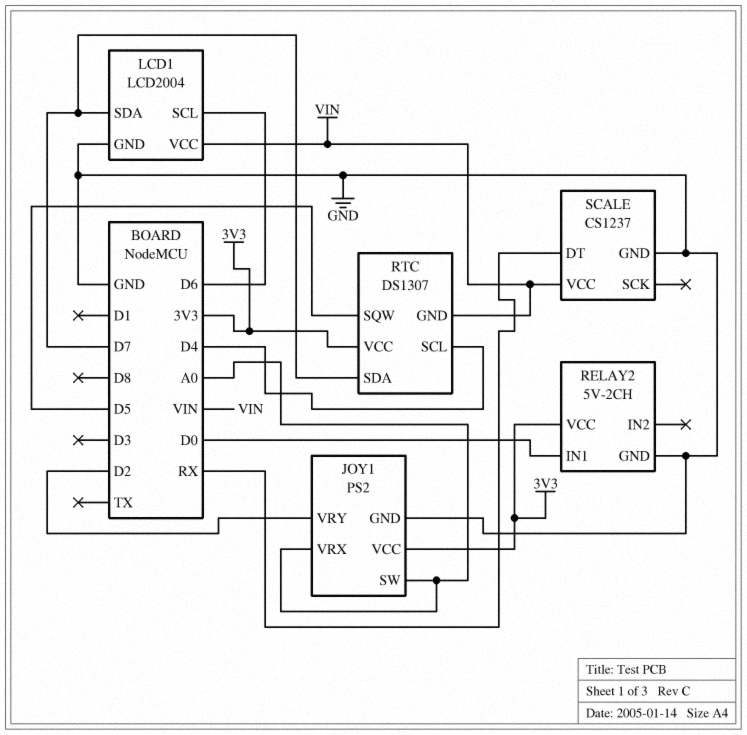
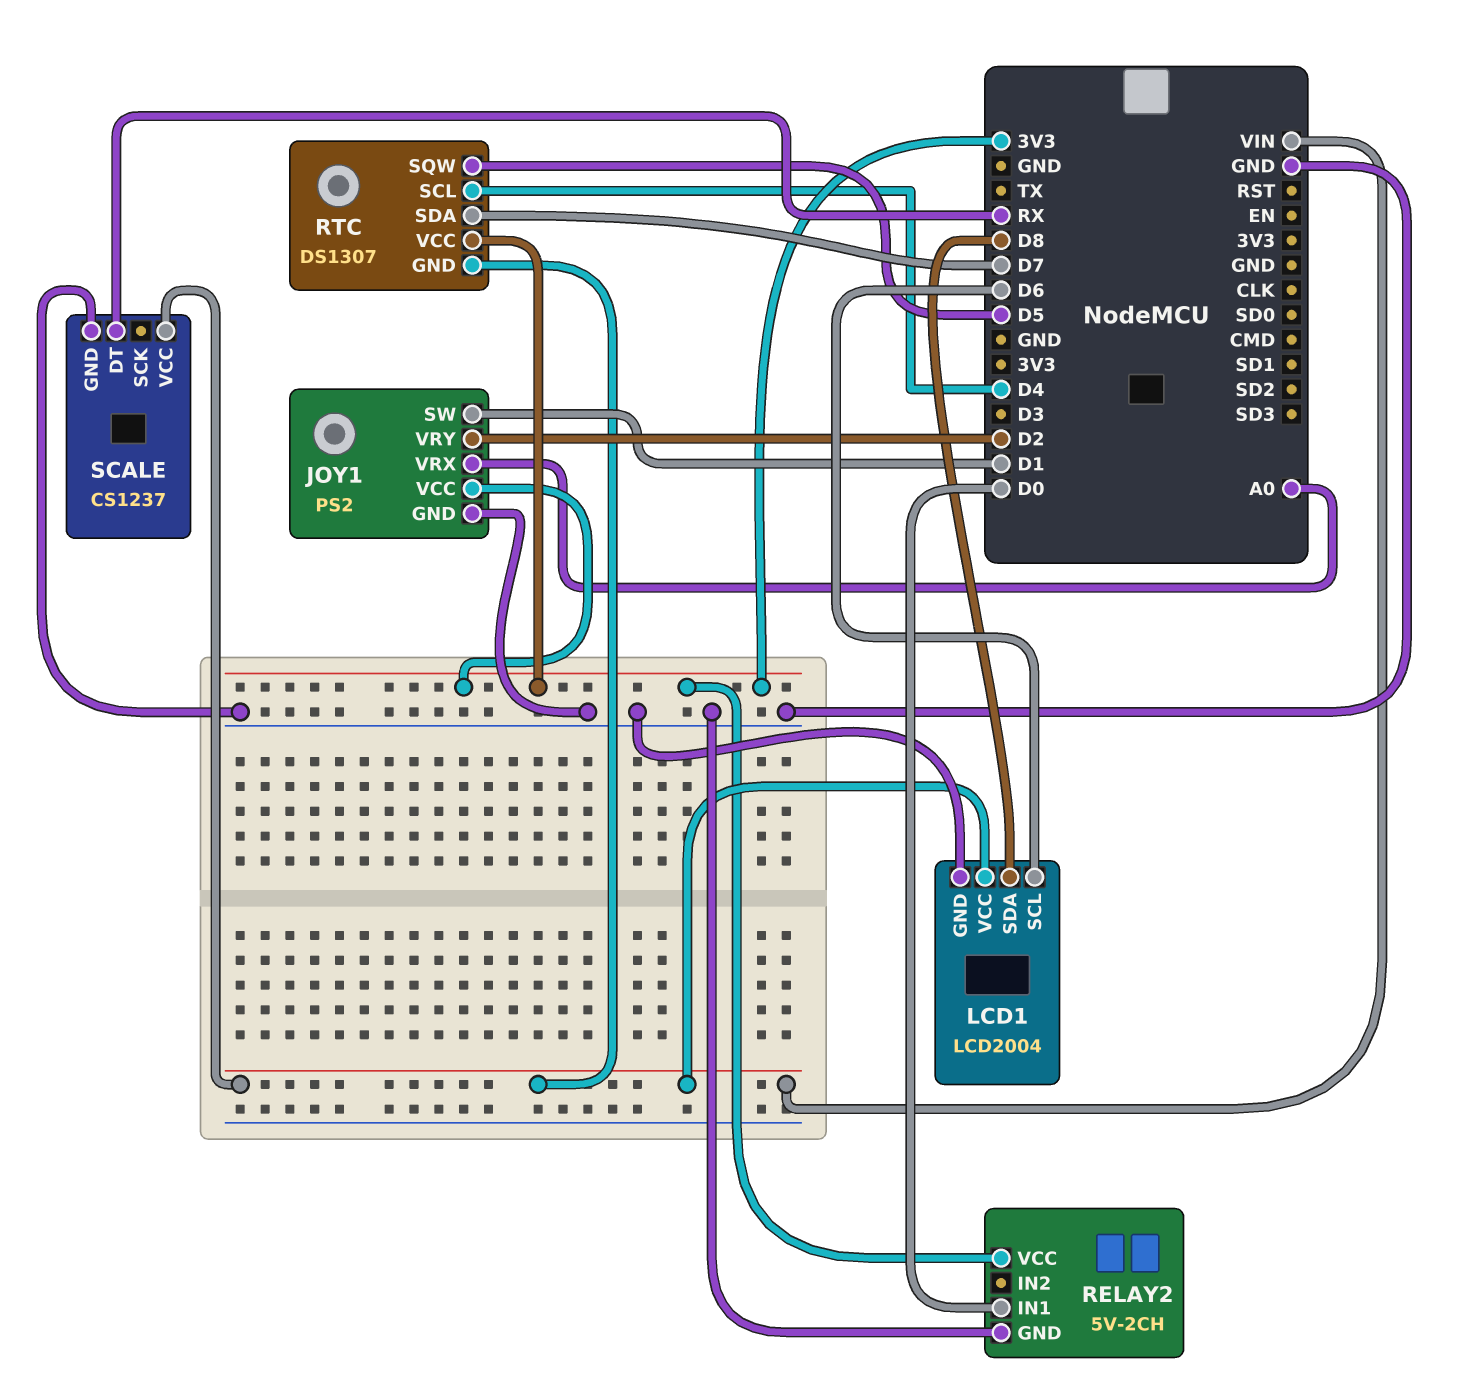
JOY1 pin SW: A0 -> D1
LCD1 pin SDA: D7 -> D8

